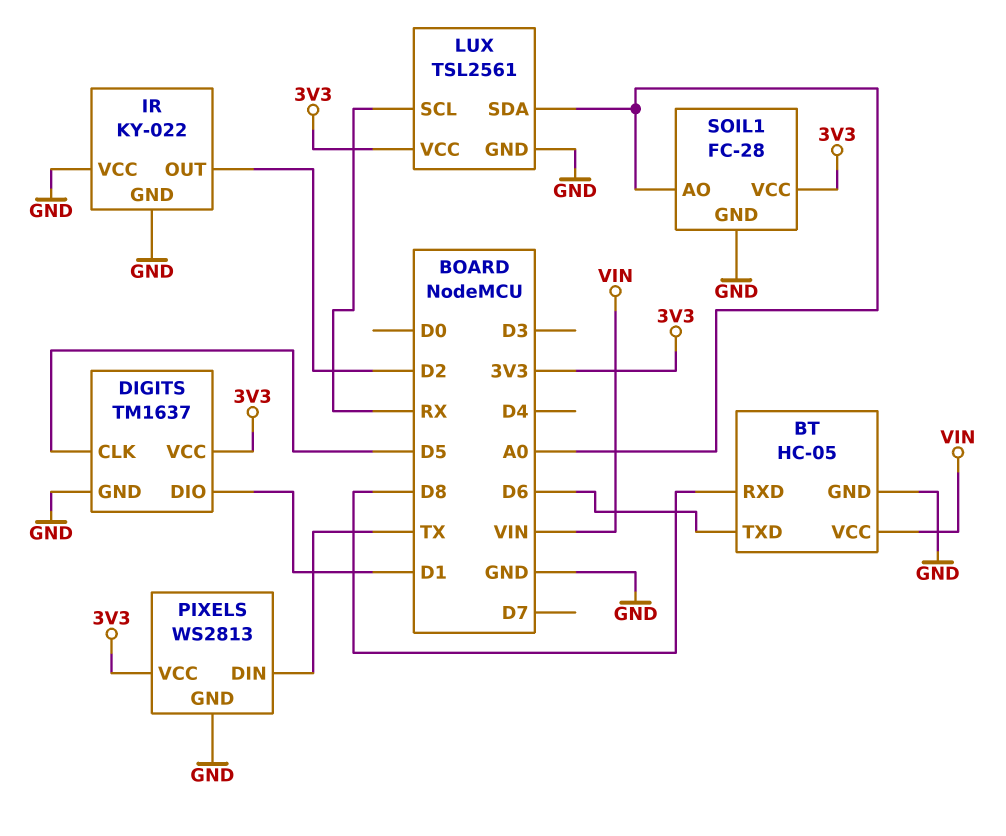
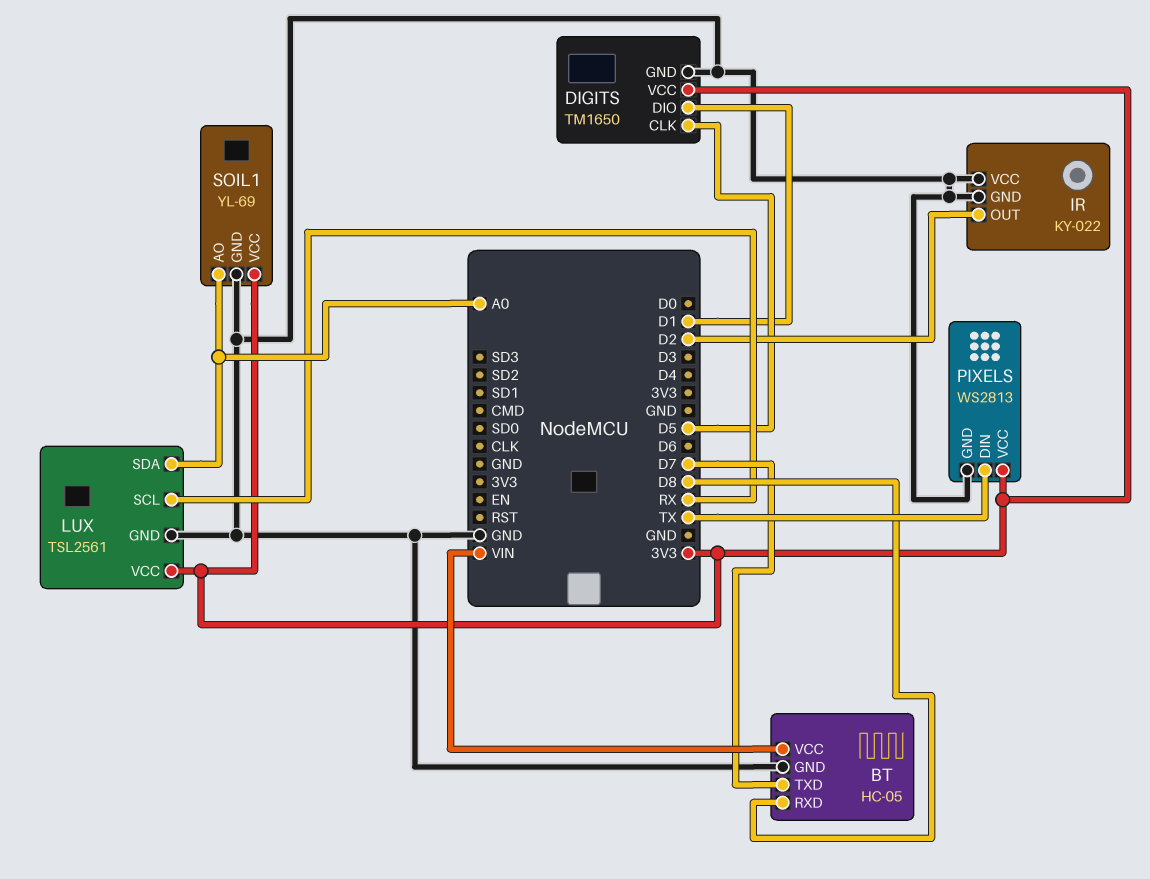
BT pin TXD: D6 -> D7
DIGITS: TM1637 -> TM1650
SOIL1: FC-28 -> YL-69

